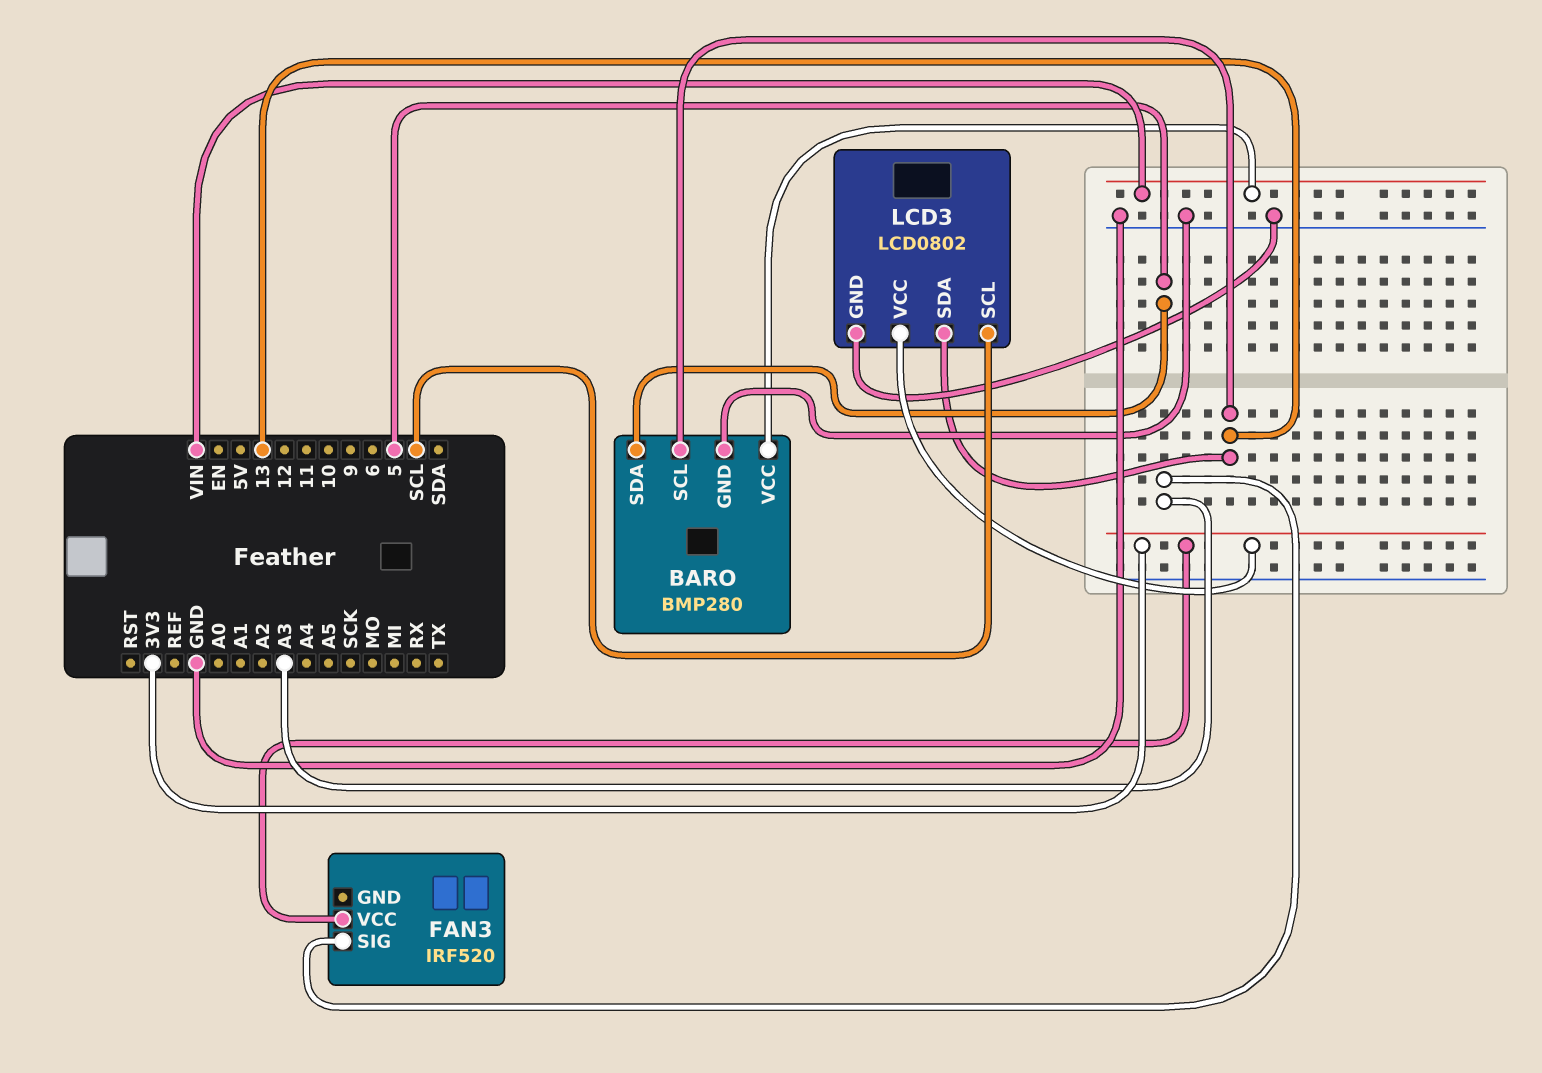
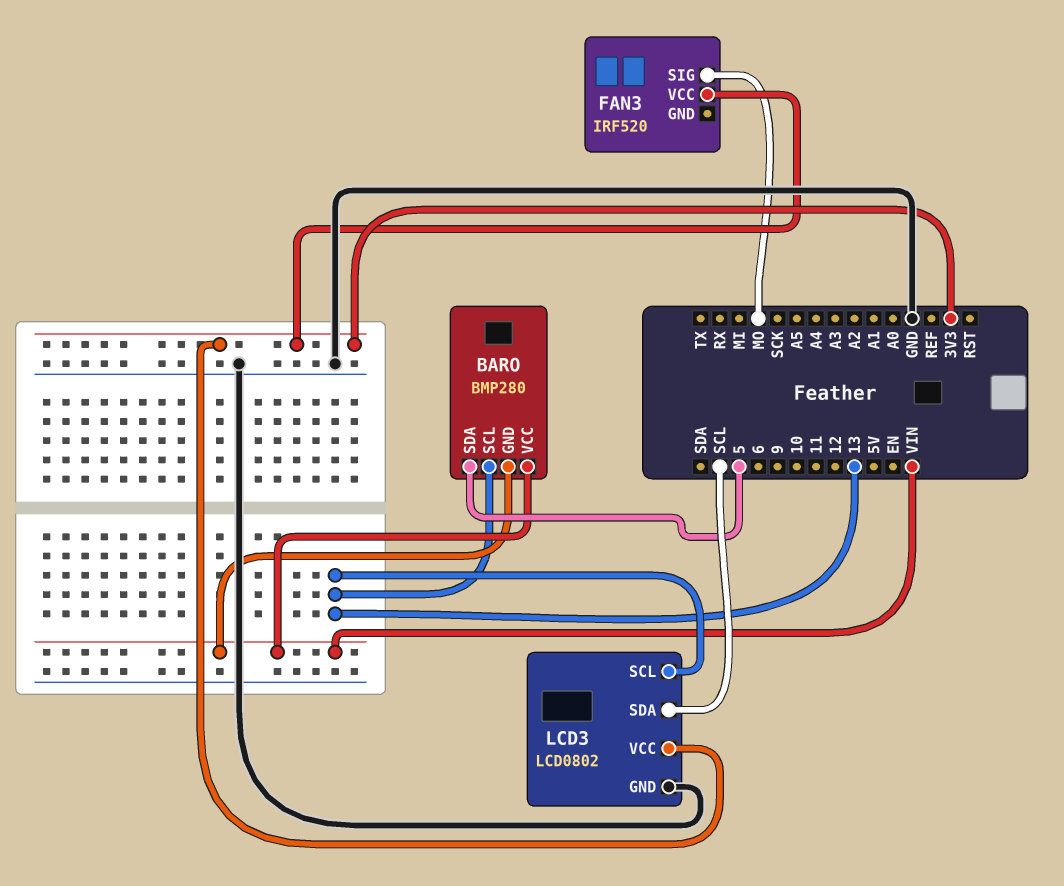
BARO pin GND: GND -> VIN
FAN3 pin SIG: A3 -> MO
LCD3 pin SCL: SCL -> 13
LCD3 pin SDA: 13 -> SCL

